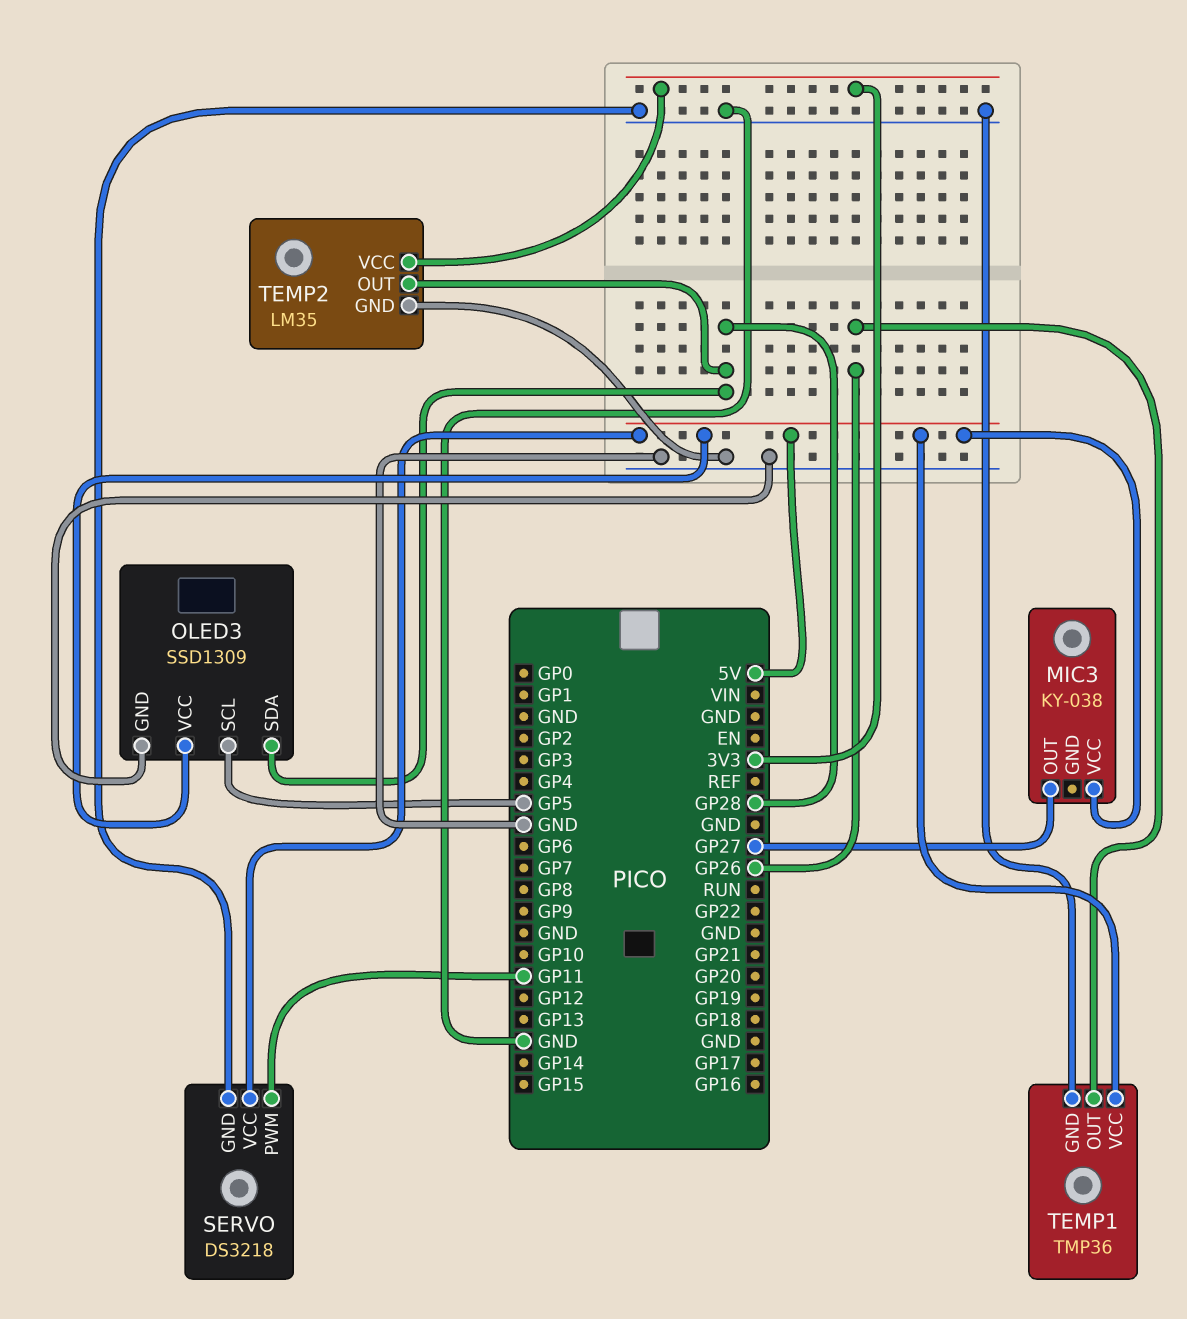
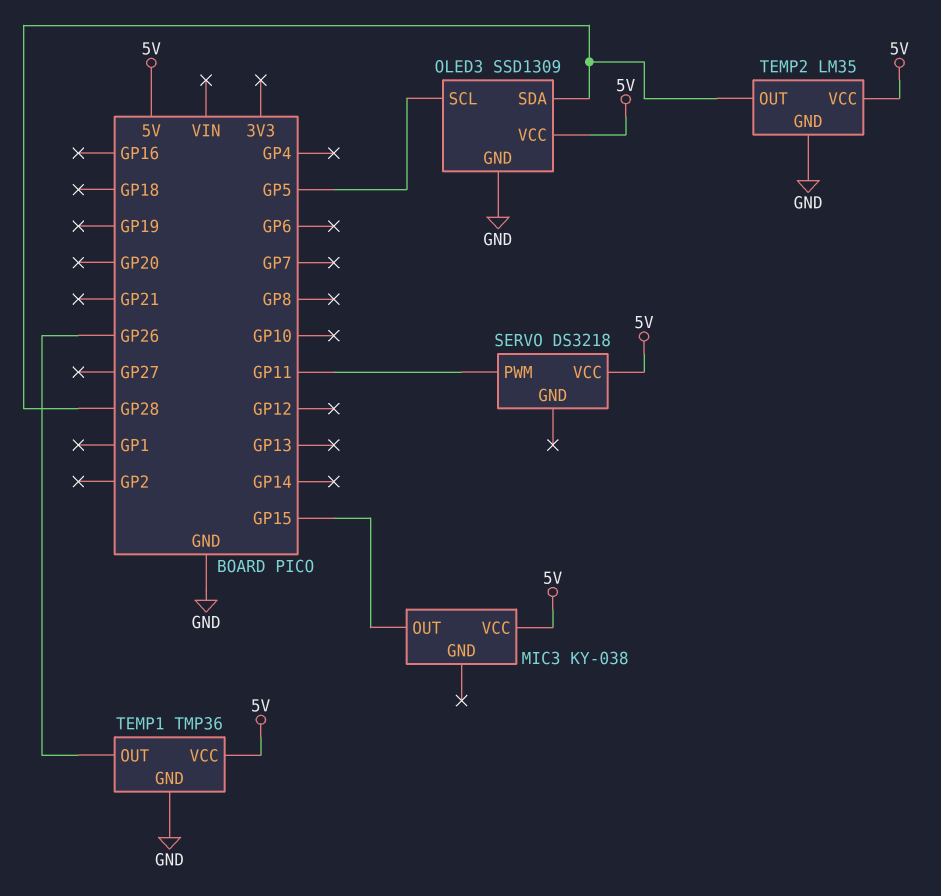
MIC3 pin OUT: GP27 -> GP15
SERVO pin GND: GND -> none
TEMP2 pin VCC: 3V3 -> 5V

